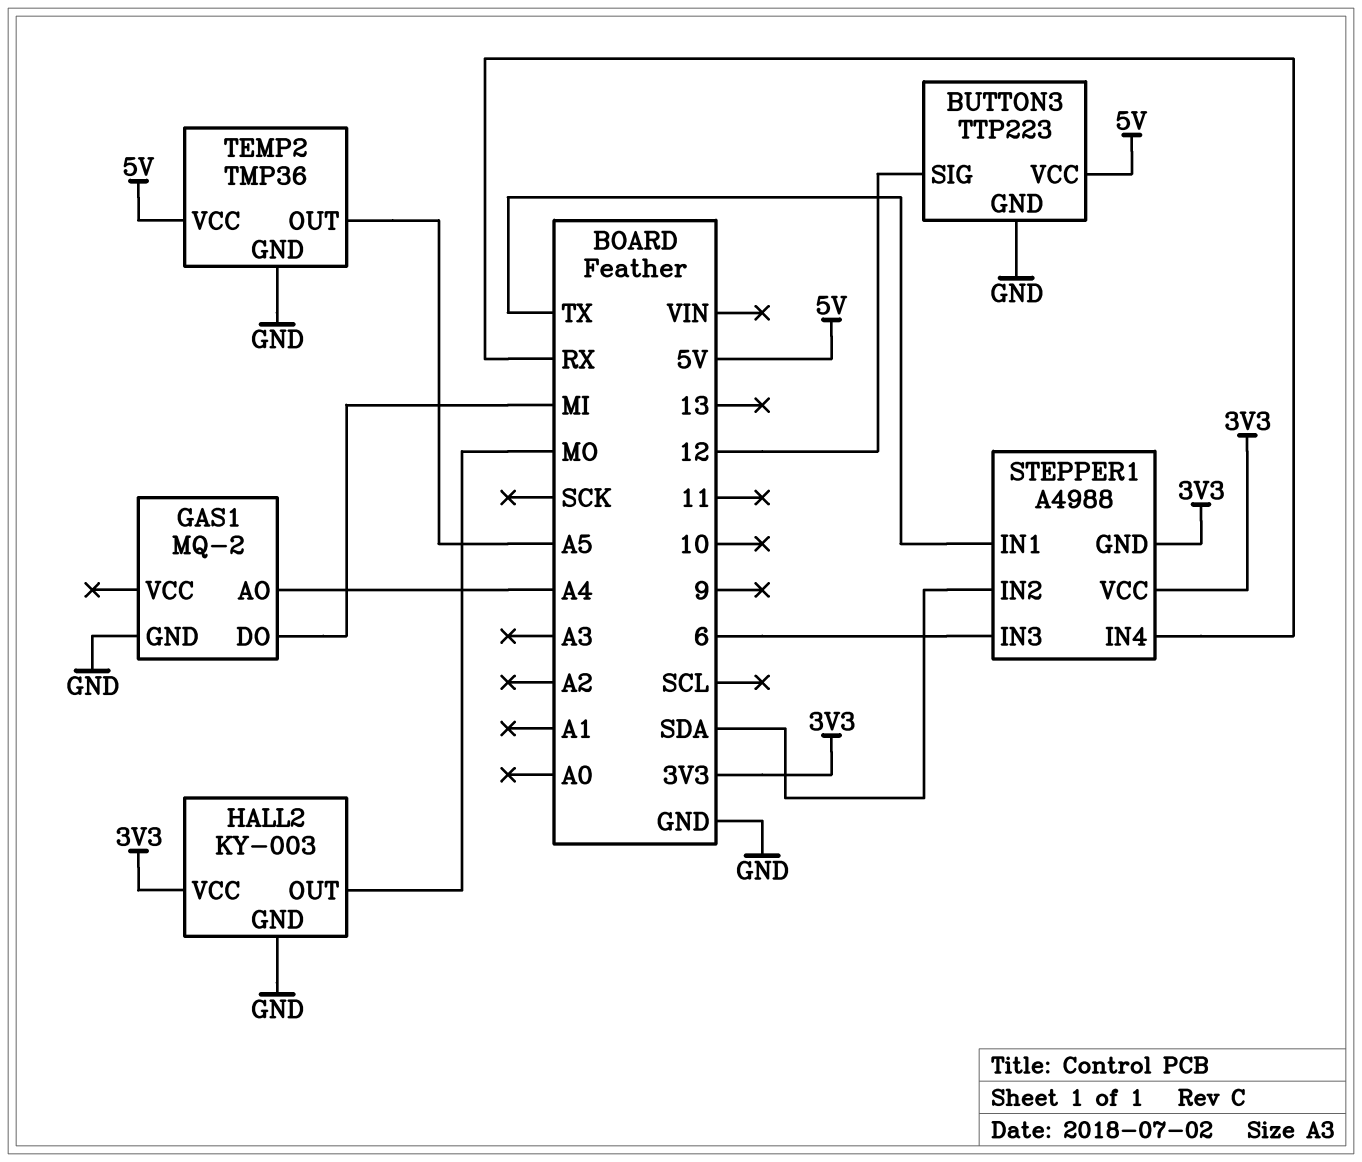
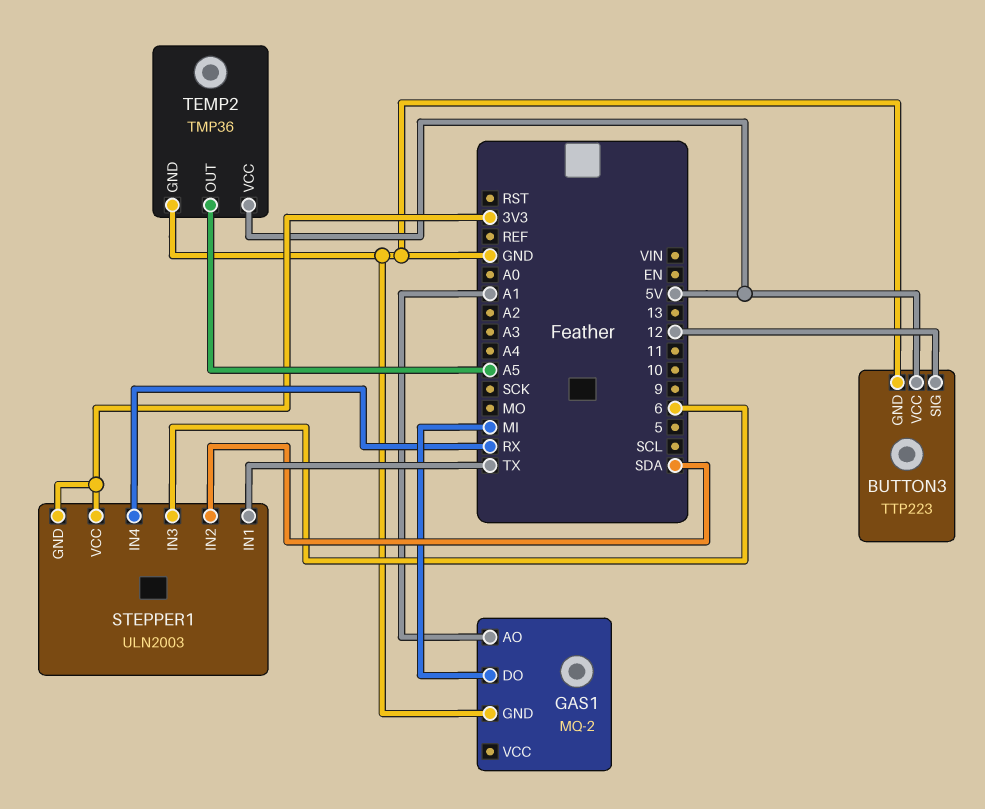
GAS1 pin AO: A4 -> A1
HALL2: KY-003 -> none
HALL2 pin GND: GND -> none
HALL2 pin OUT: MO -> none
HALL2 pin VCC: 3V3 -> none
STEPPER1: A4988 -> ULN2003

